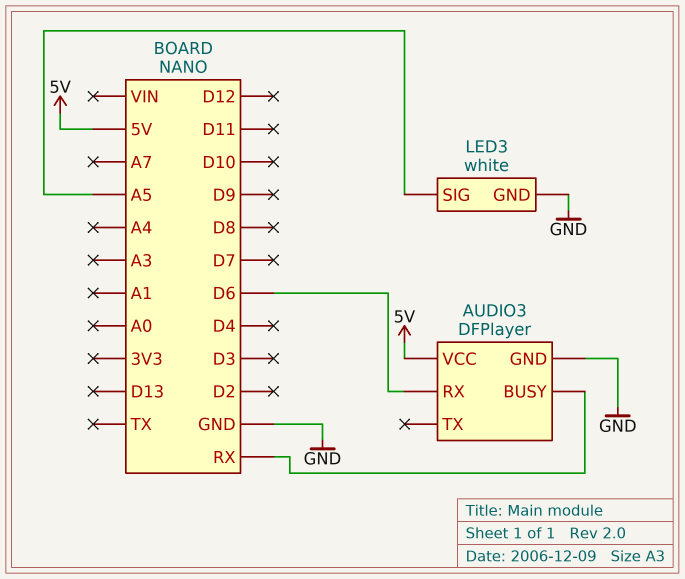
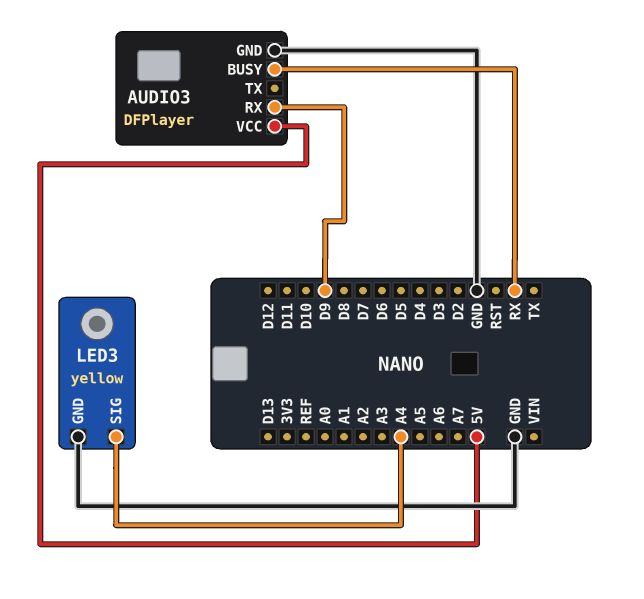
AUDIO3 pin RX: D6 -> D9
LED3: white -> yellow
LED3 pin SIG: A5 -> A4

